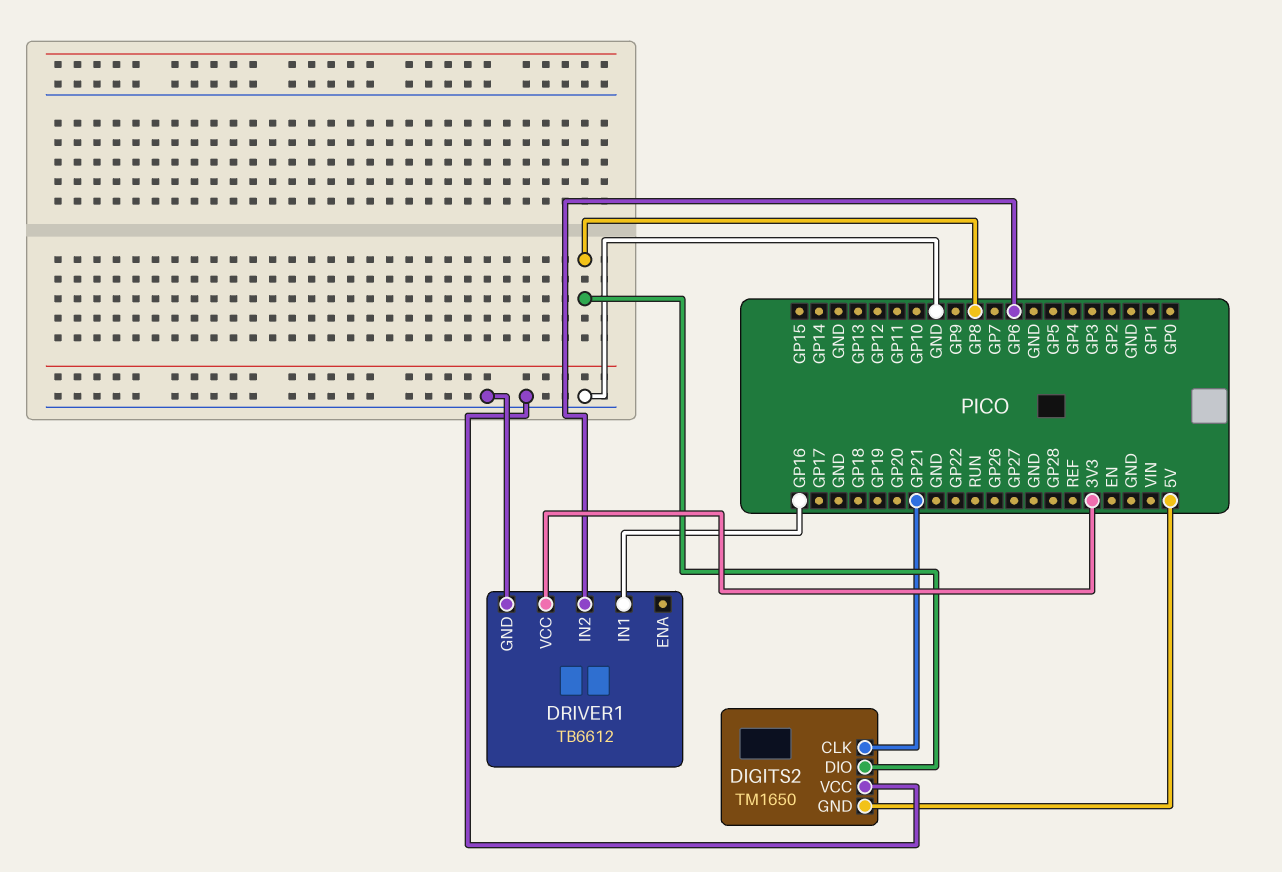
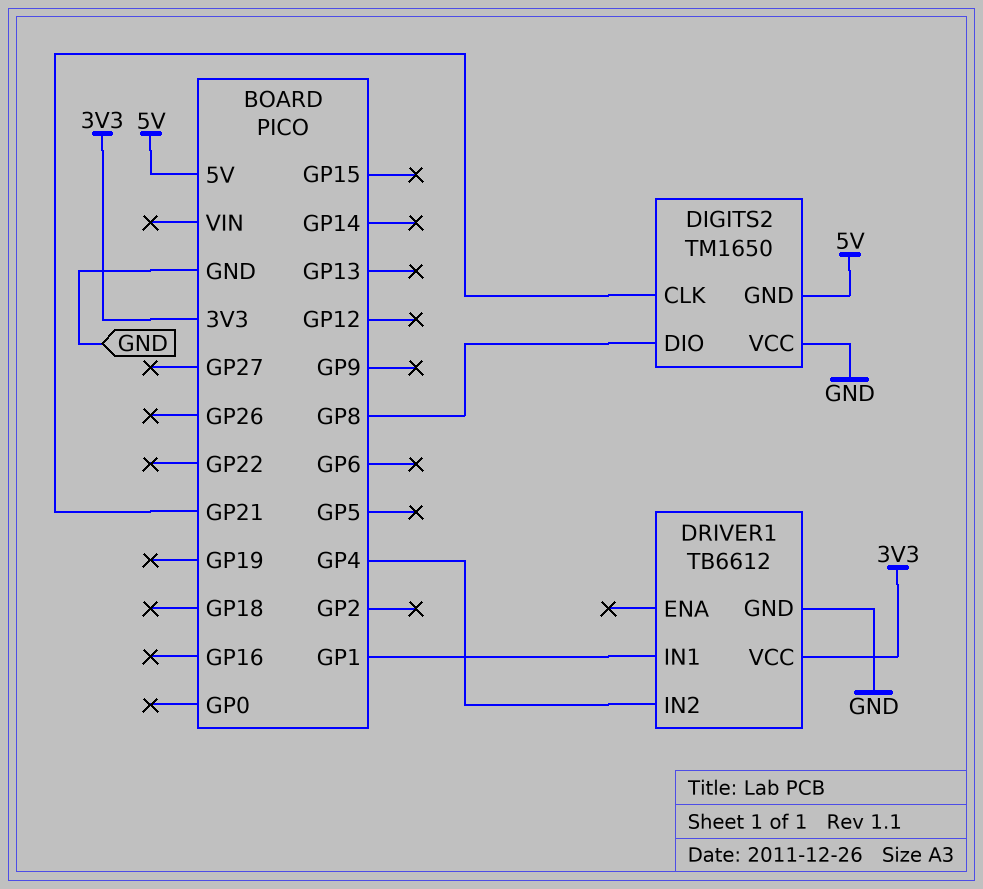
DRIVER1 pin IN1: GP16 -> GP1
DRIVER1 pin IN2: GP6 -> GP4

